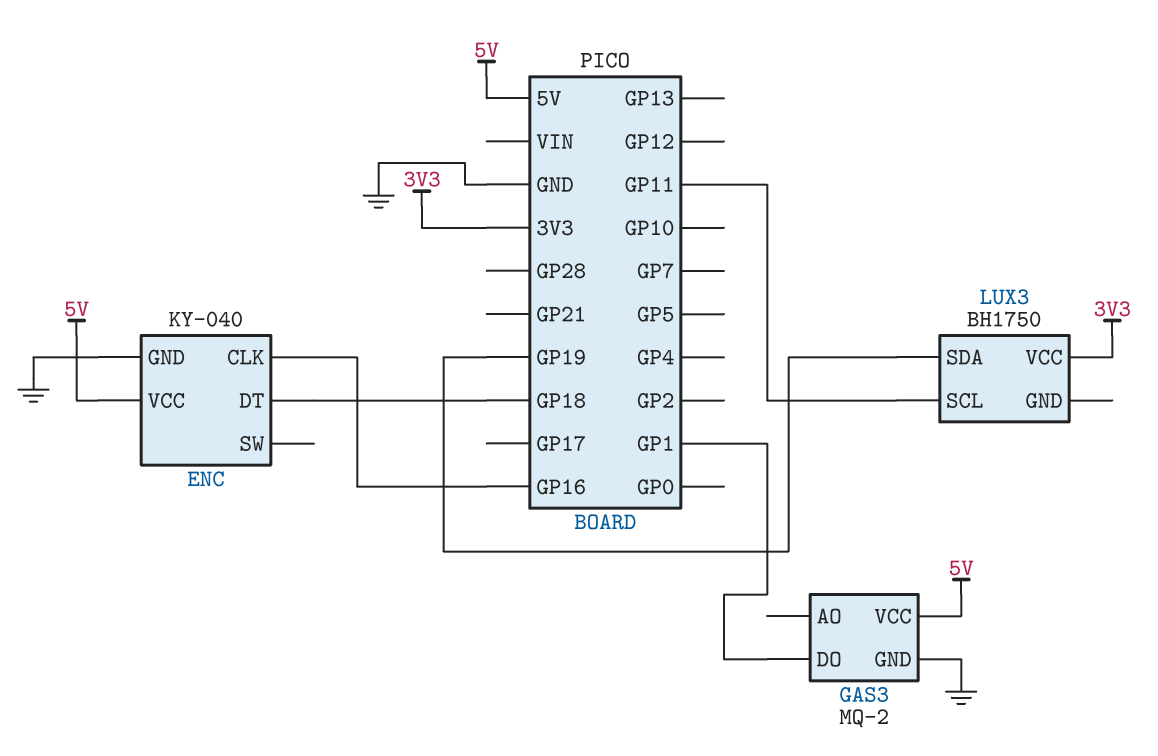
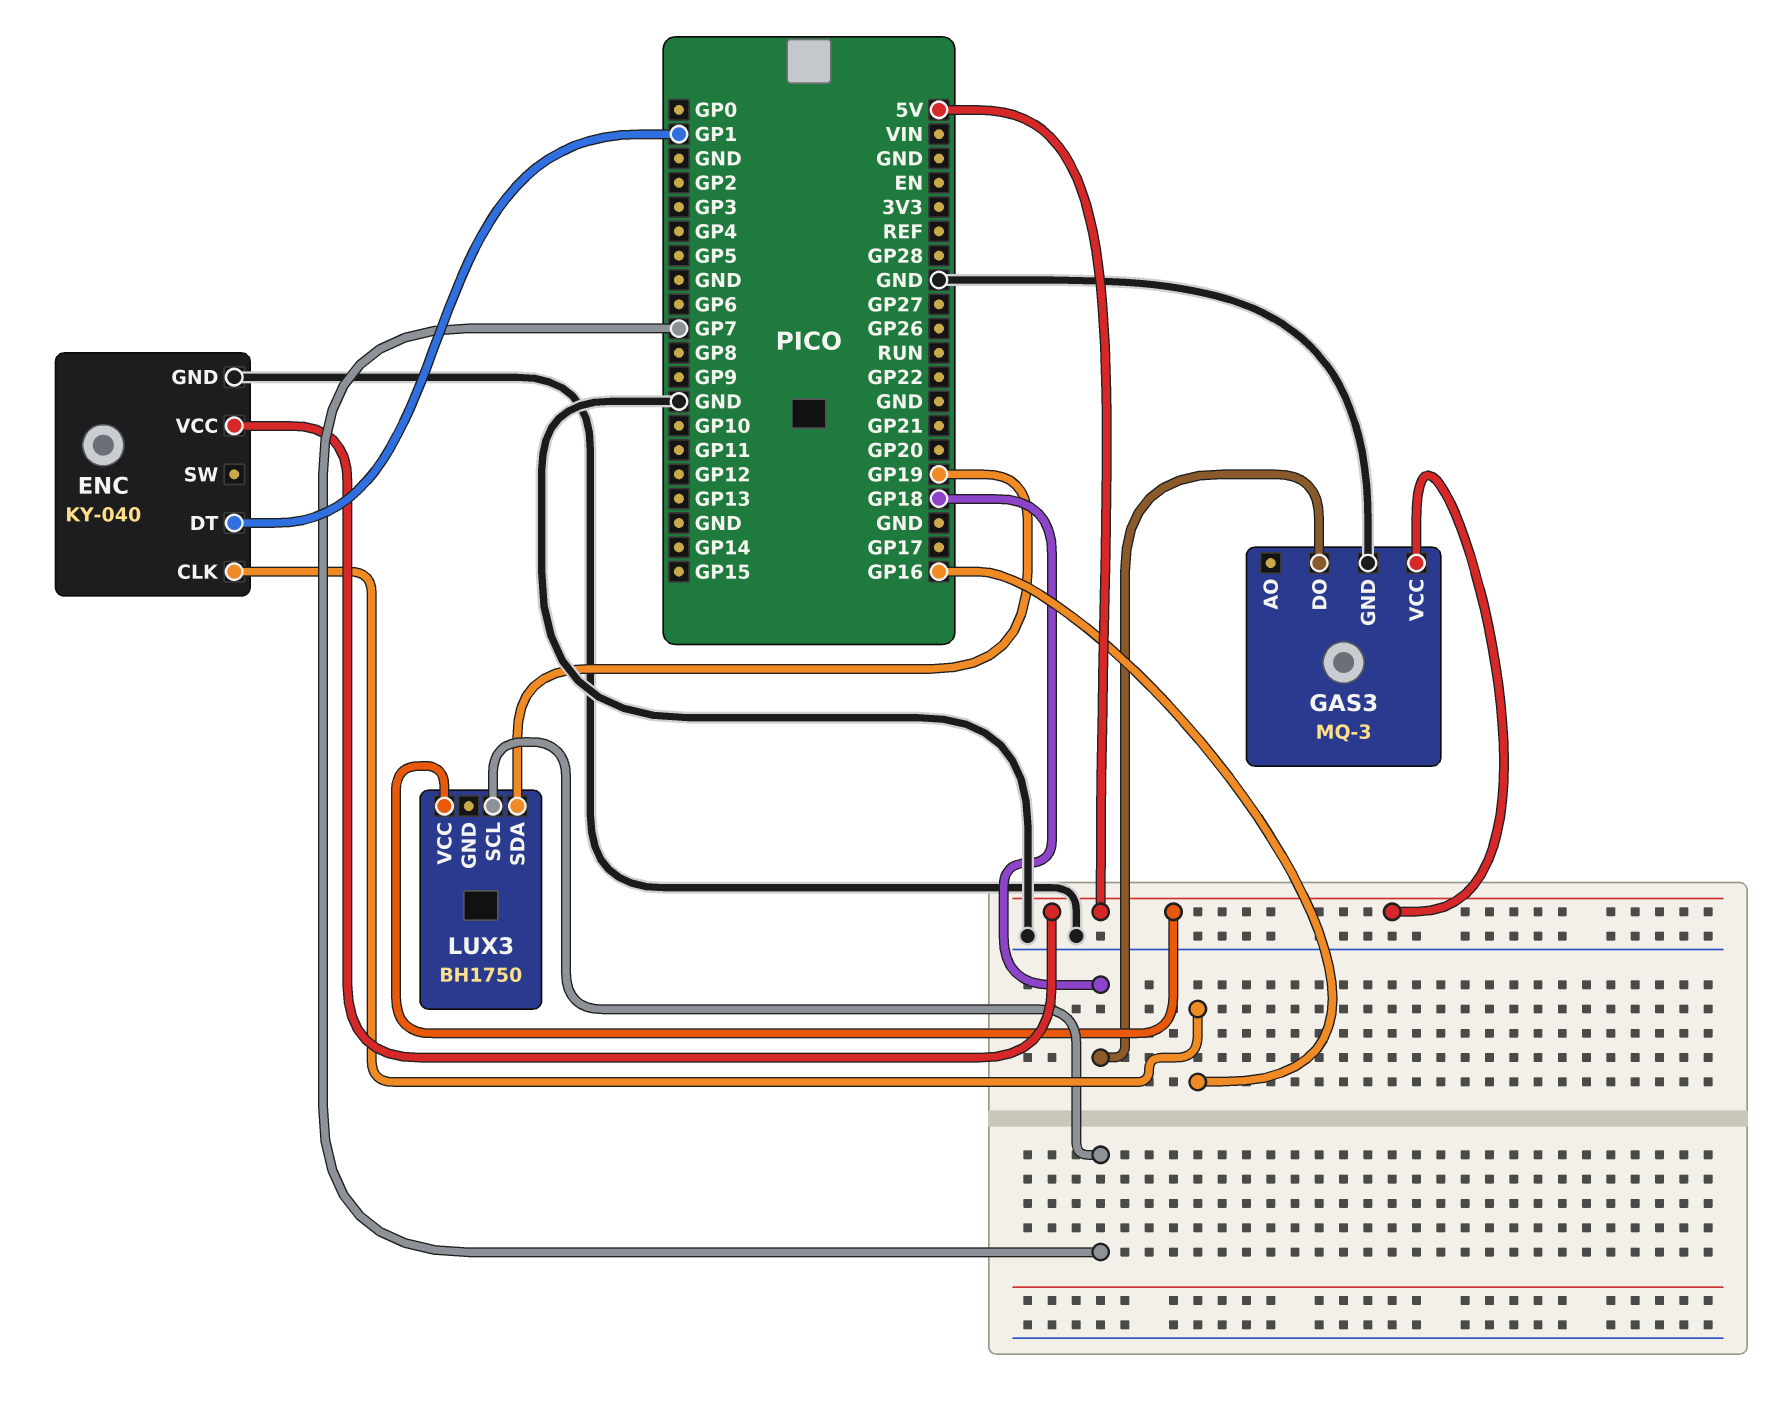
ENC pin DT: GP18 -> GP1
GAS3: MQ-2 -> MQ-3
GAS3 pin DO: GP1 -> GP18
LUX3 pin SCL: GP11 -> GP7
LUX3 pin VCC: 3V3 -> 5V

